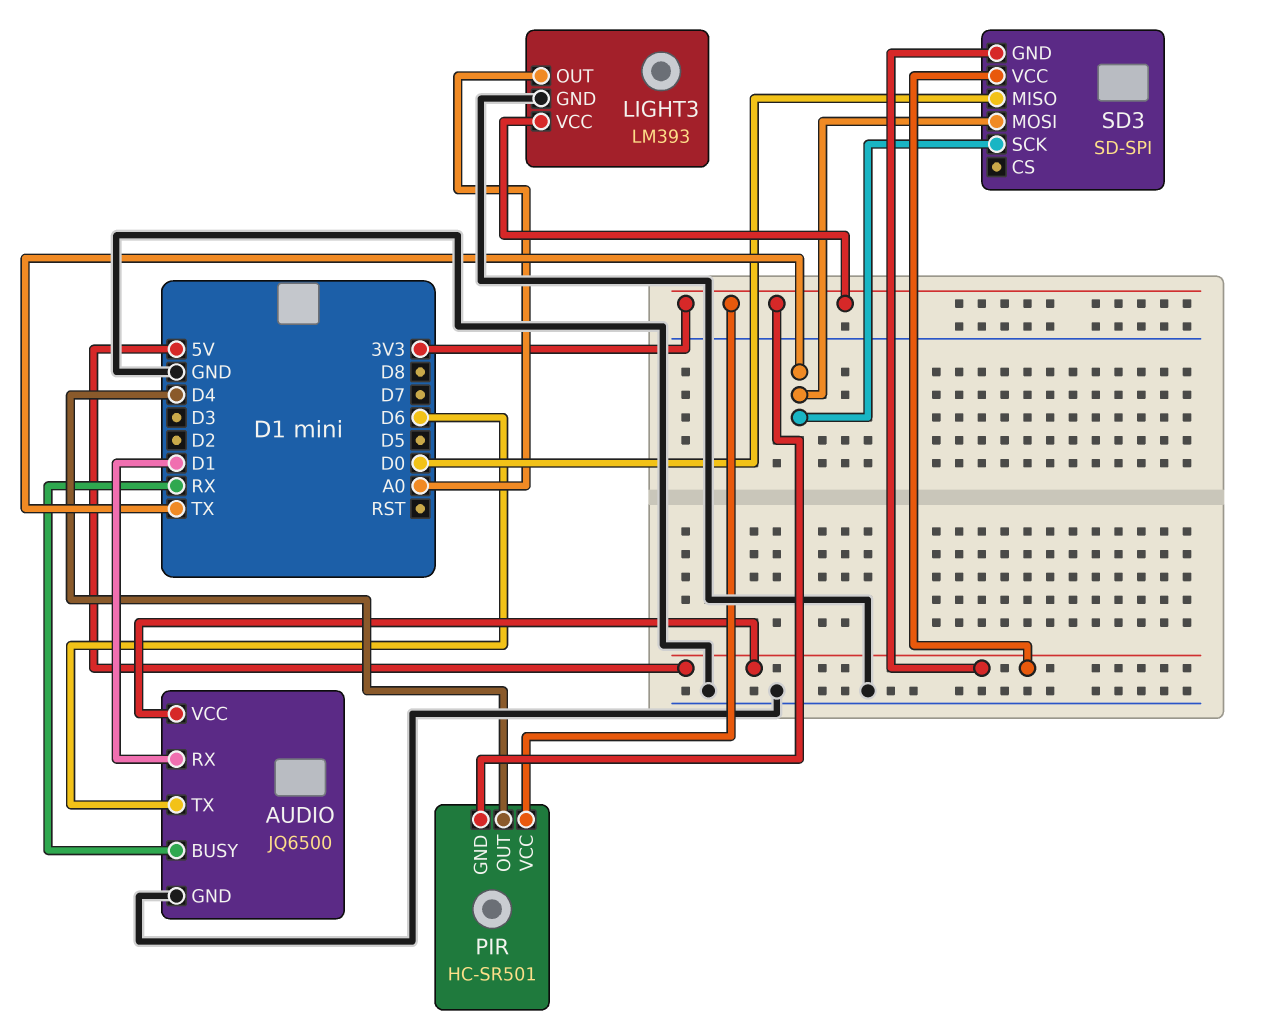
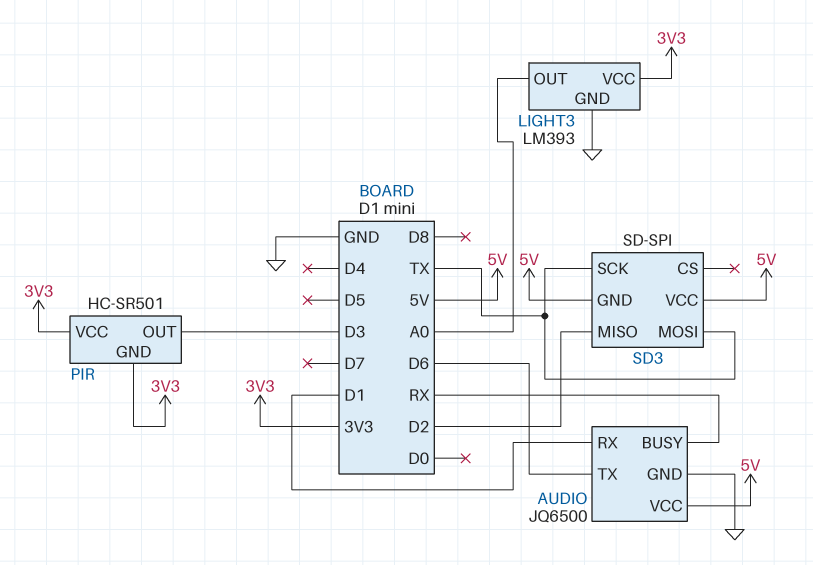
PIR pin OUT: D4 -> D3
SD3 pin MISO: D0 -> D2

